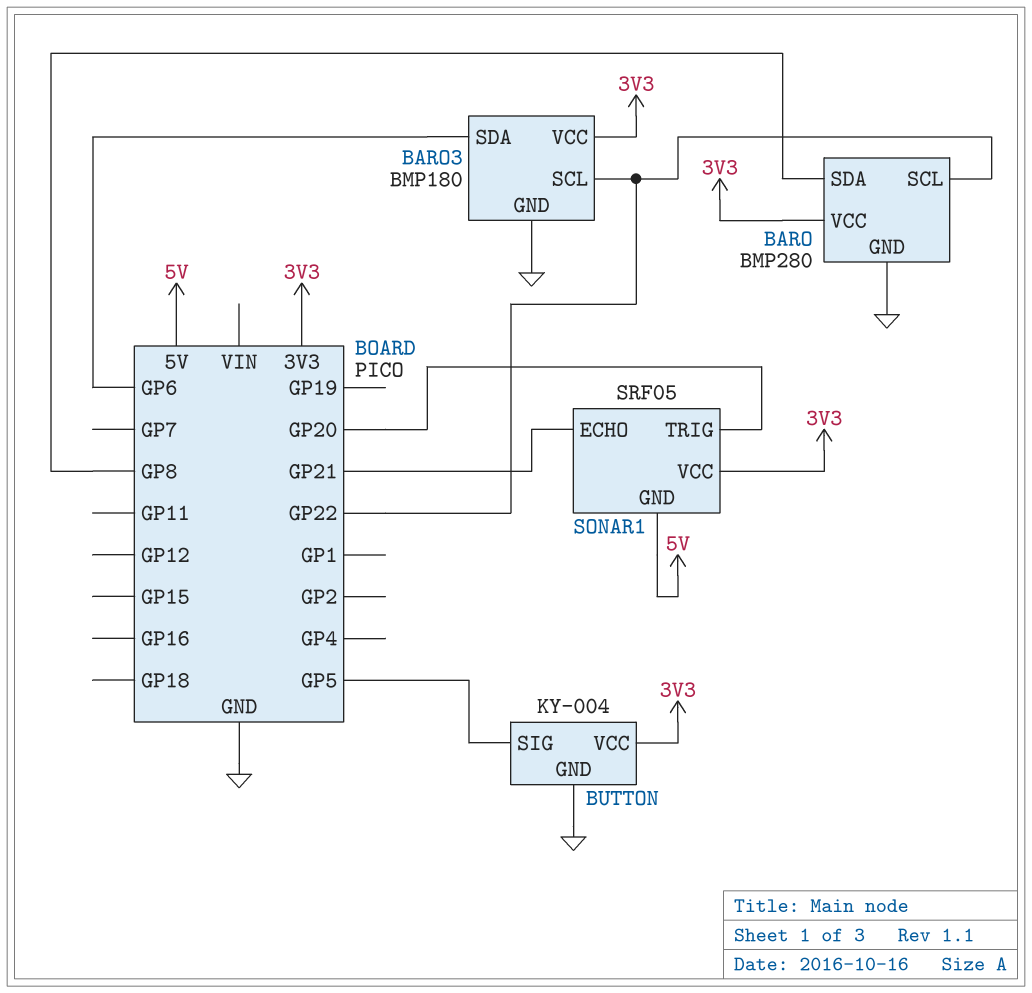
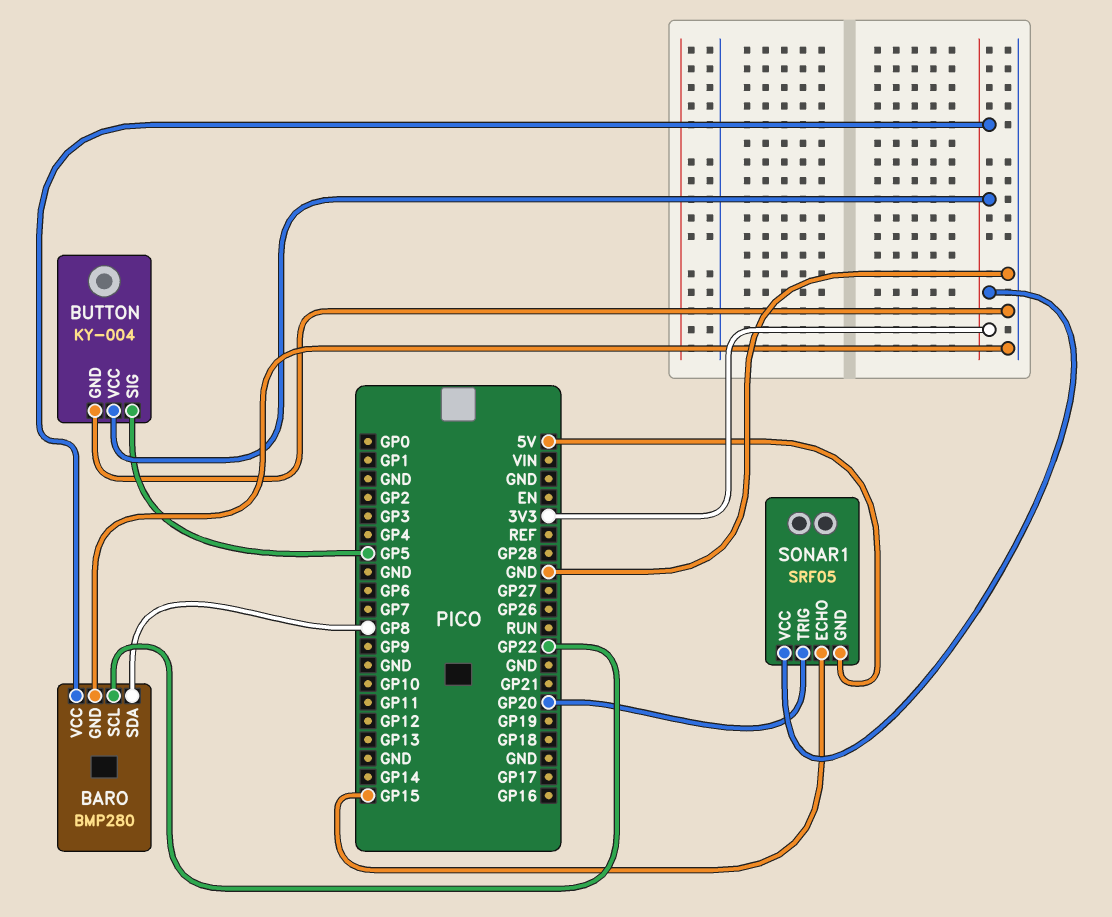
BARO3: BMP180 -> none
BARO3 pin GND: GND -> none
BARO3 pin SCL: GP22 -> none
BARO3 pin SDA: GP6 -> none
BARO3 pin VCC: 3V3 -> none
SONAR1 pin ECHO: GP21 -> GP15

